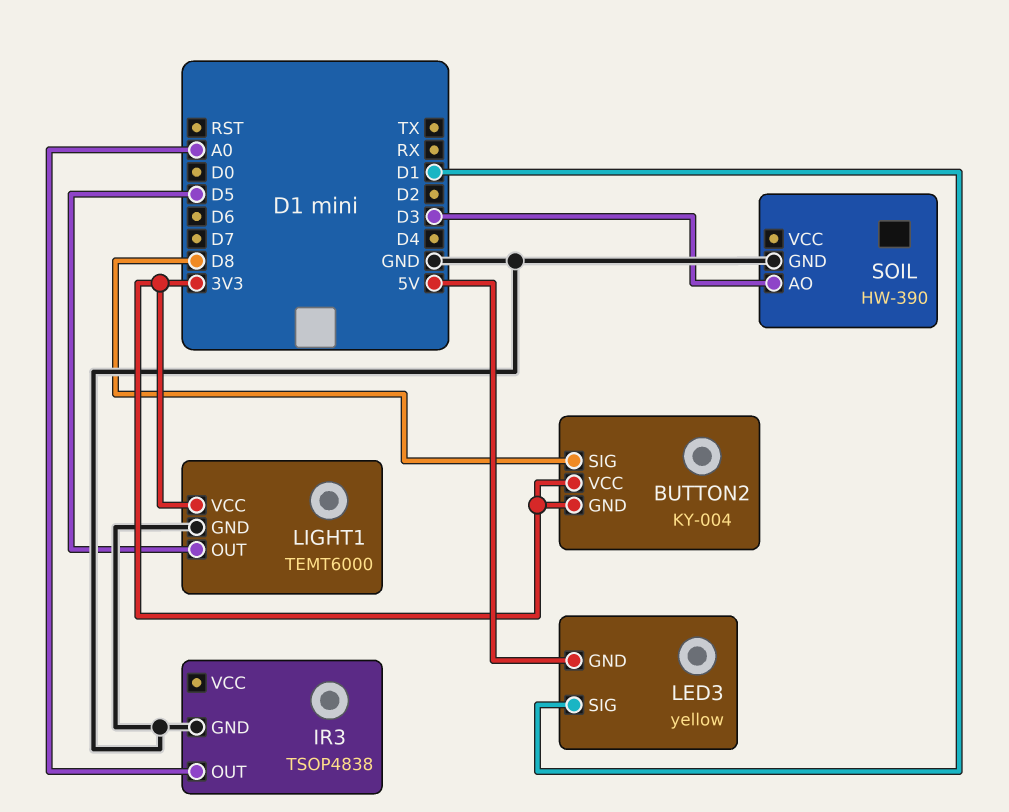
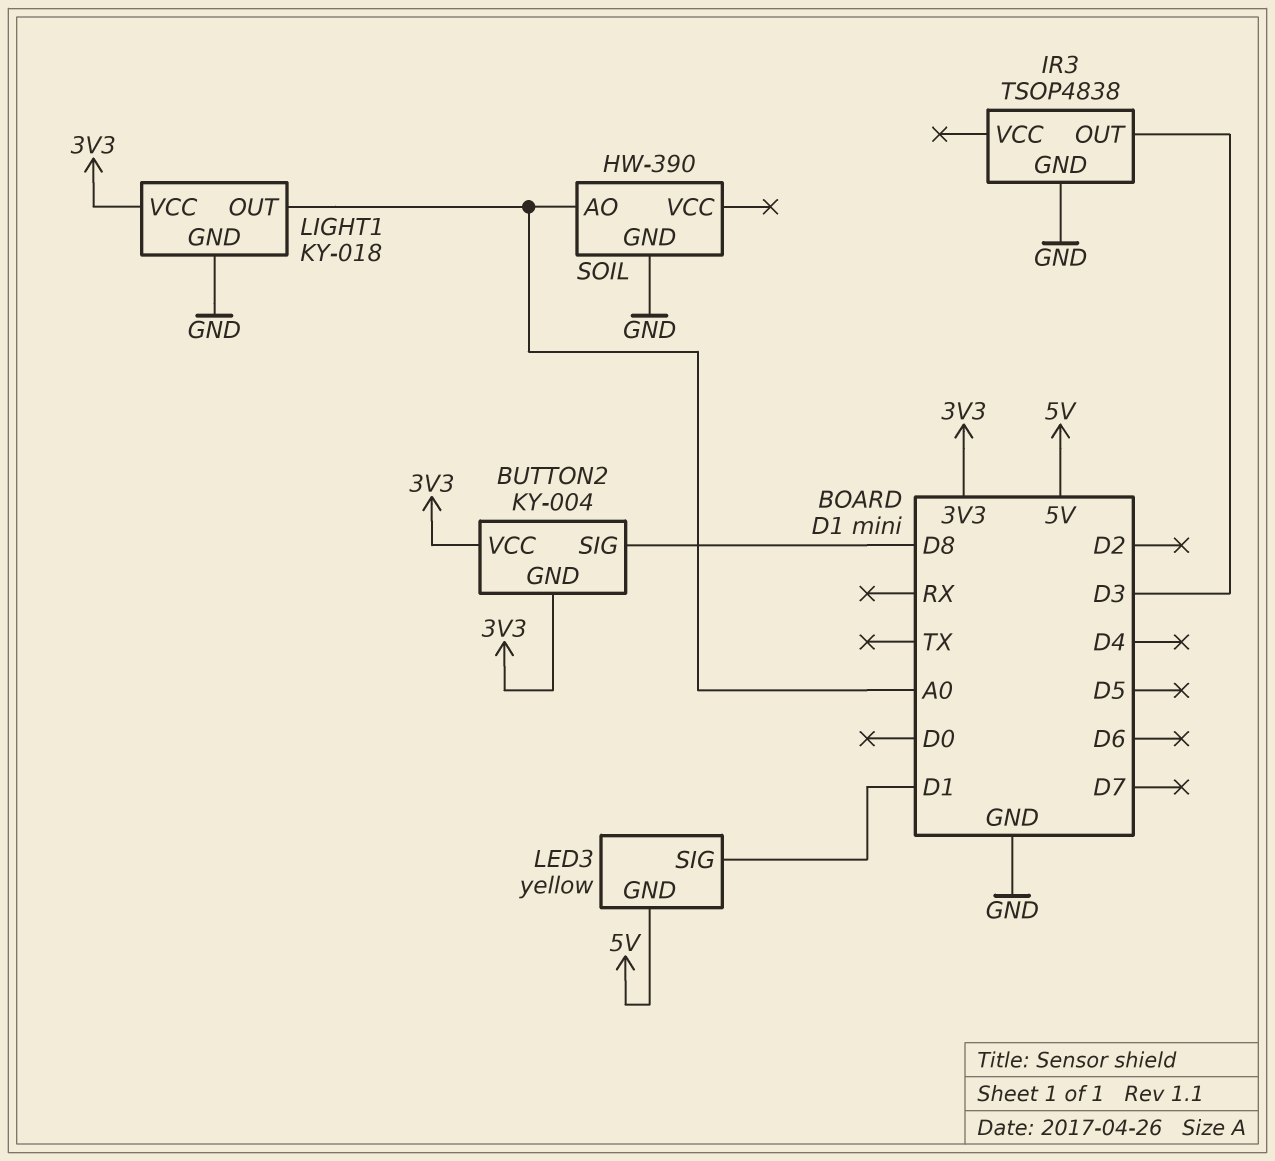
IR3 pin OUT: A0 -> D3
LIGHT1: TEMT6000 -> KY-018
LIGHT1 pin OUT: D5 -> A0
SOIL pin AO: D3 -> A0

